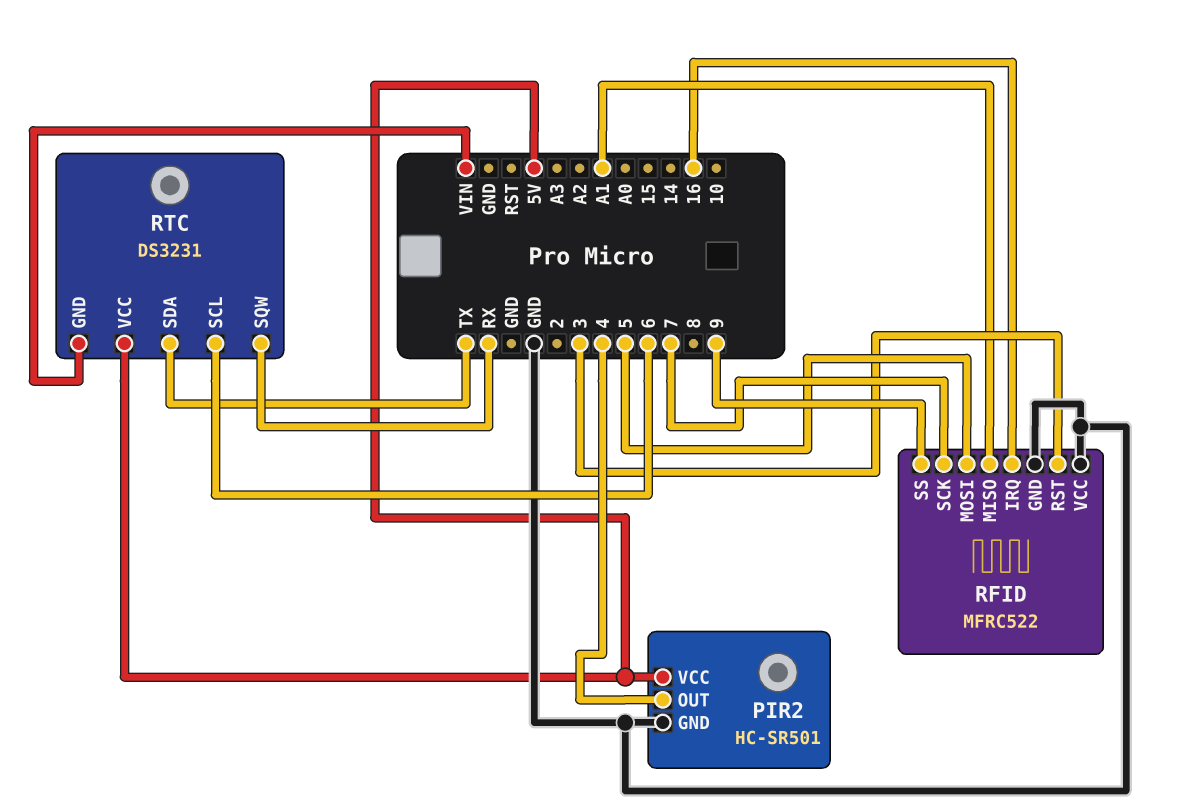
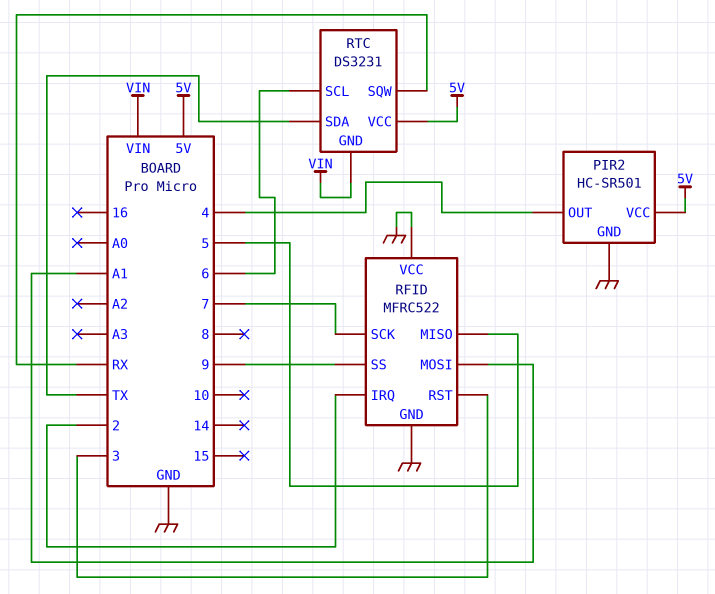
RFID pin IRQ: 16 -> 2
RFID pin MISO: A1 -> 5
RFID pin MOSI: 5 -> A1

